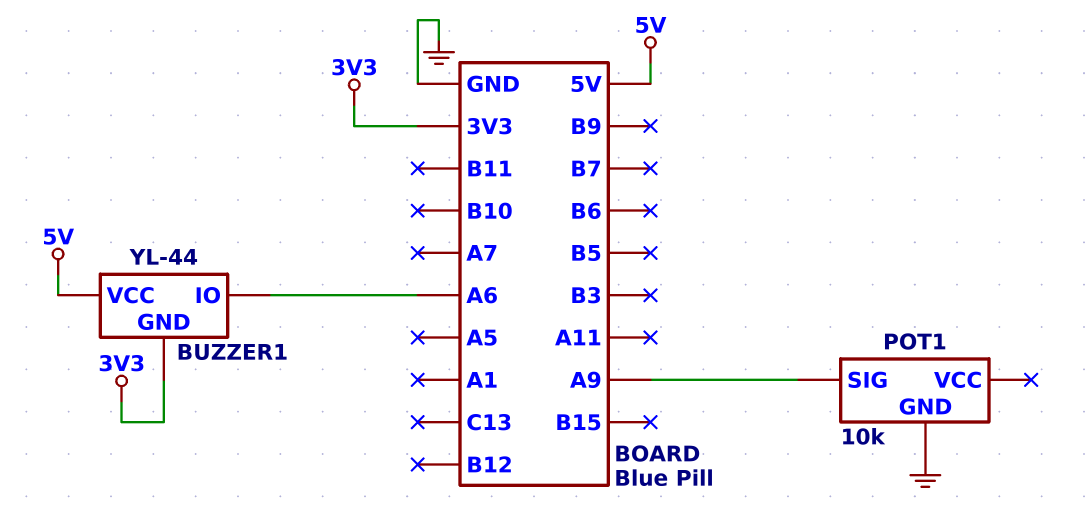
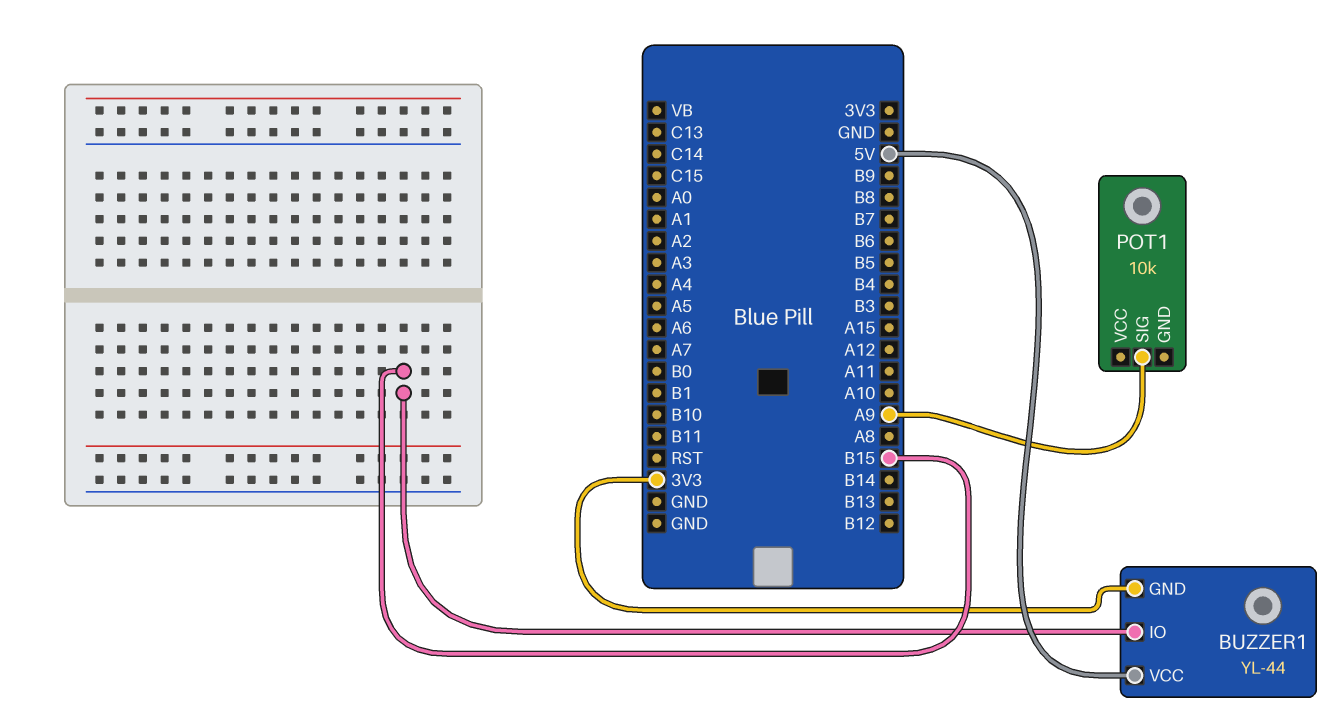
BUZZER1 pin IO: A6 -> B15
POT1 pin GND: GND -> none

